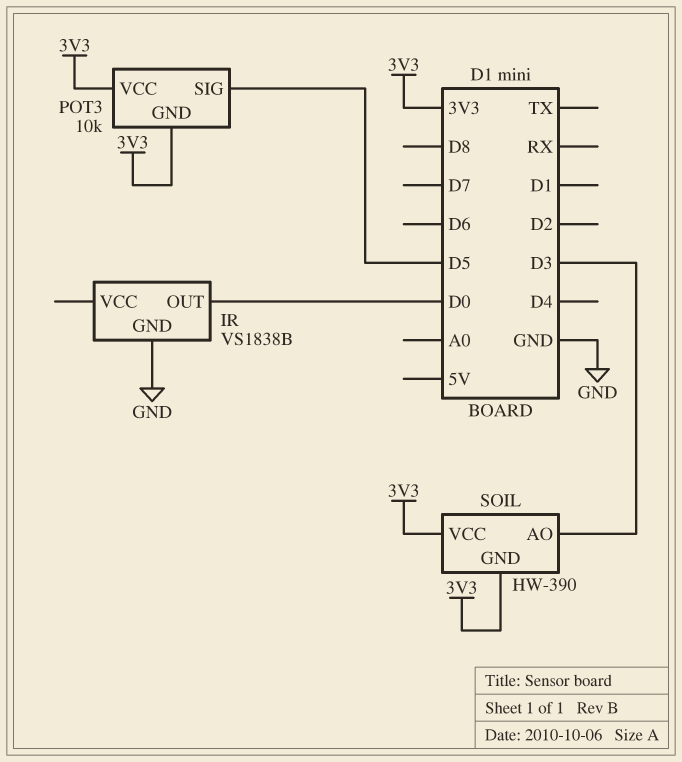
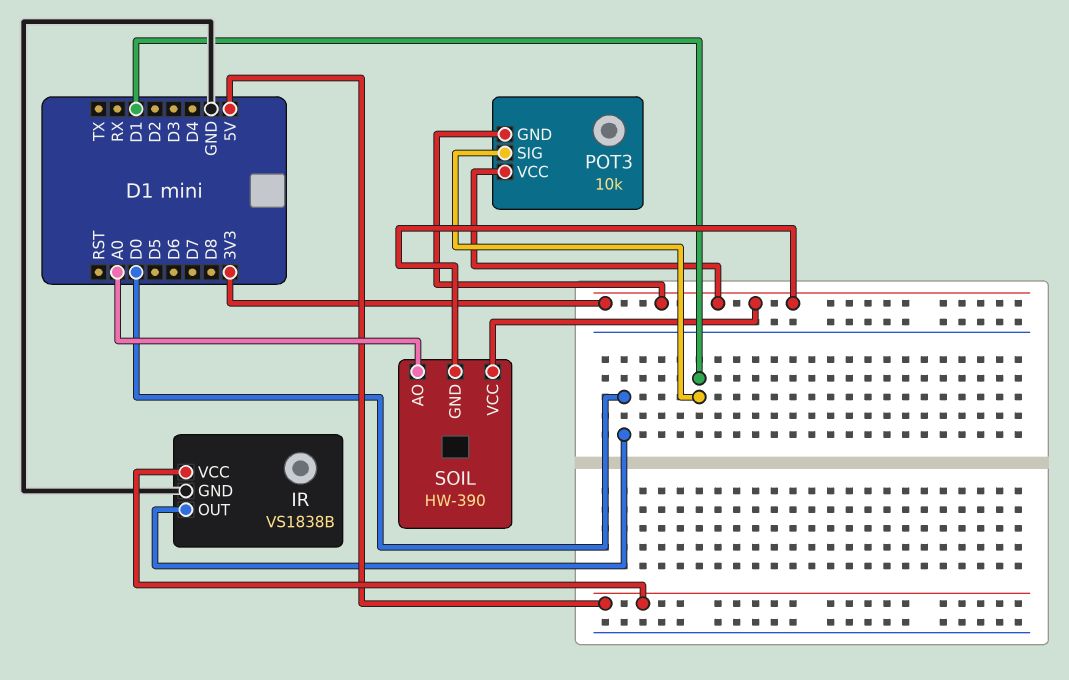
IR pin VCC: none -> 5V
POT3 pin SIG: D5 -> D1
SOIL pin AO: D3 -> A0

